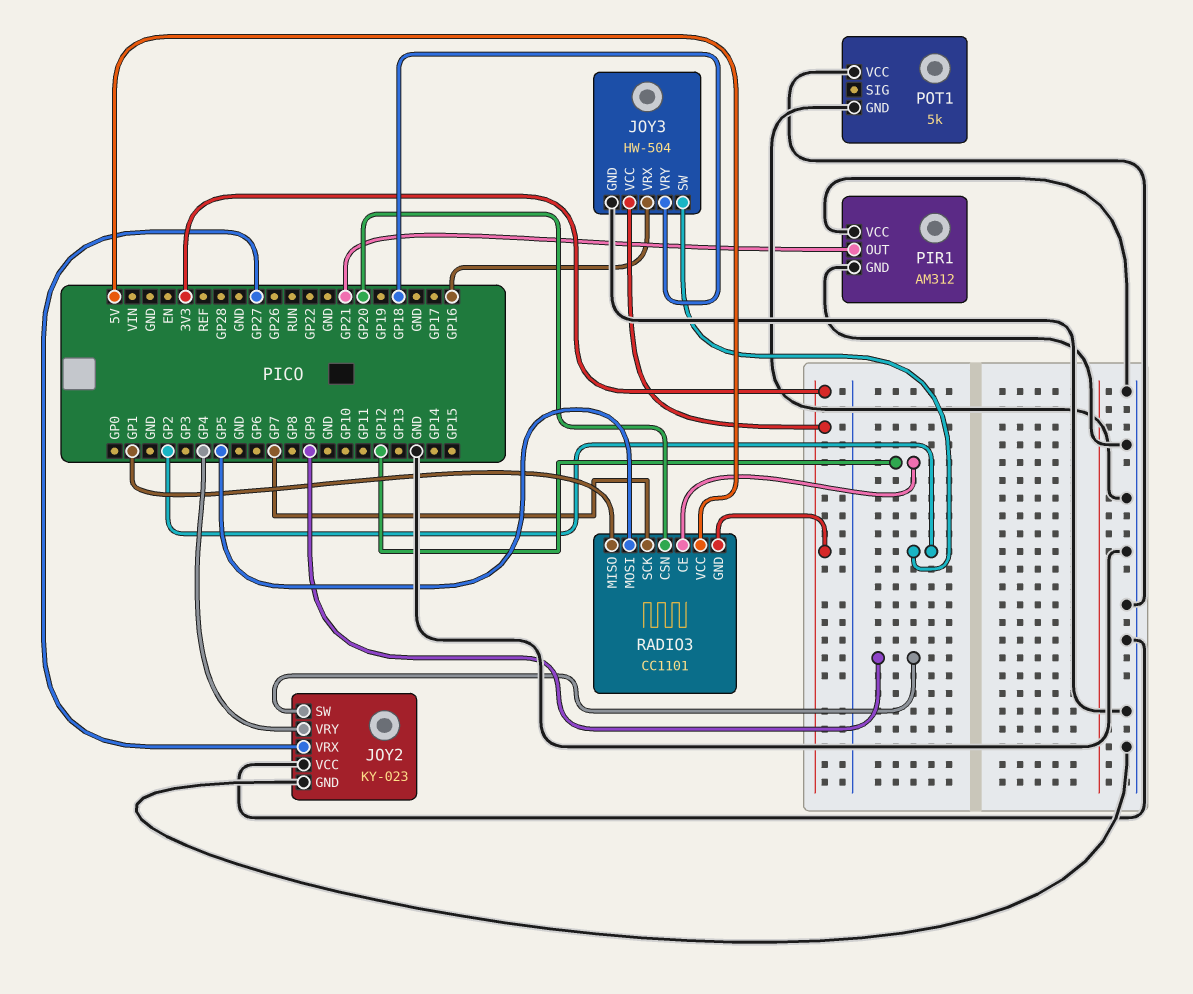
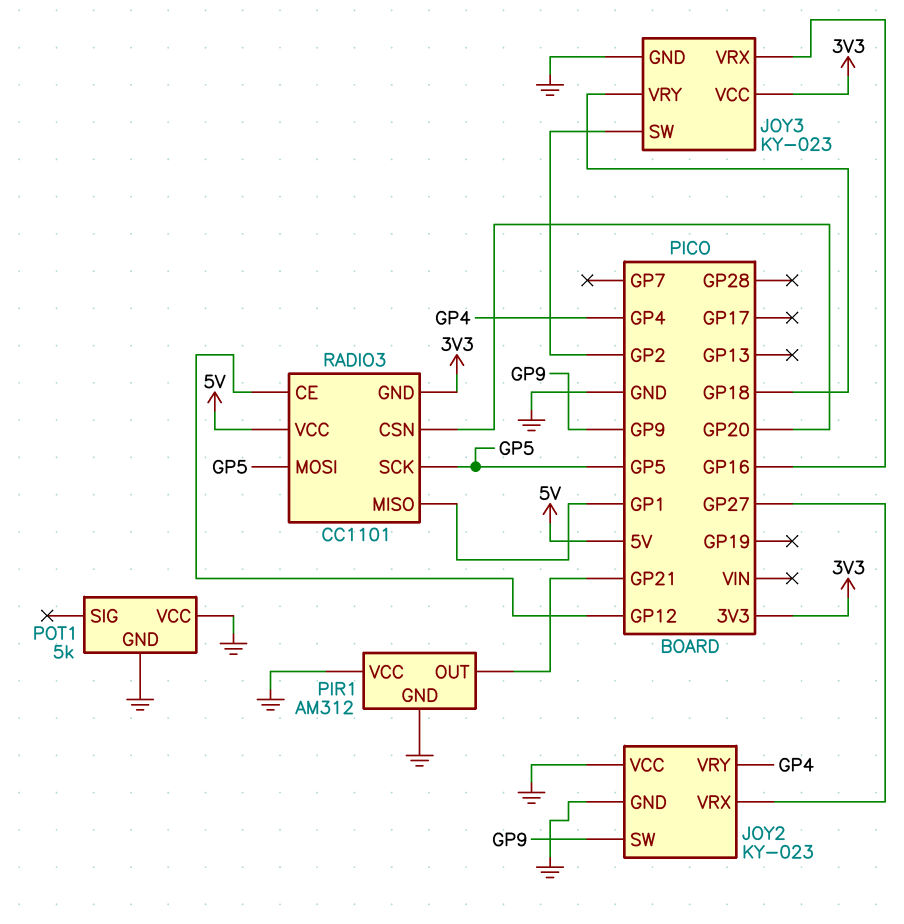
JOY3: HW-504 -> KY-023
RADIO3 pin SCK: GP7 -> GP5

